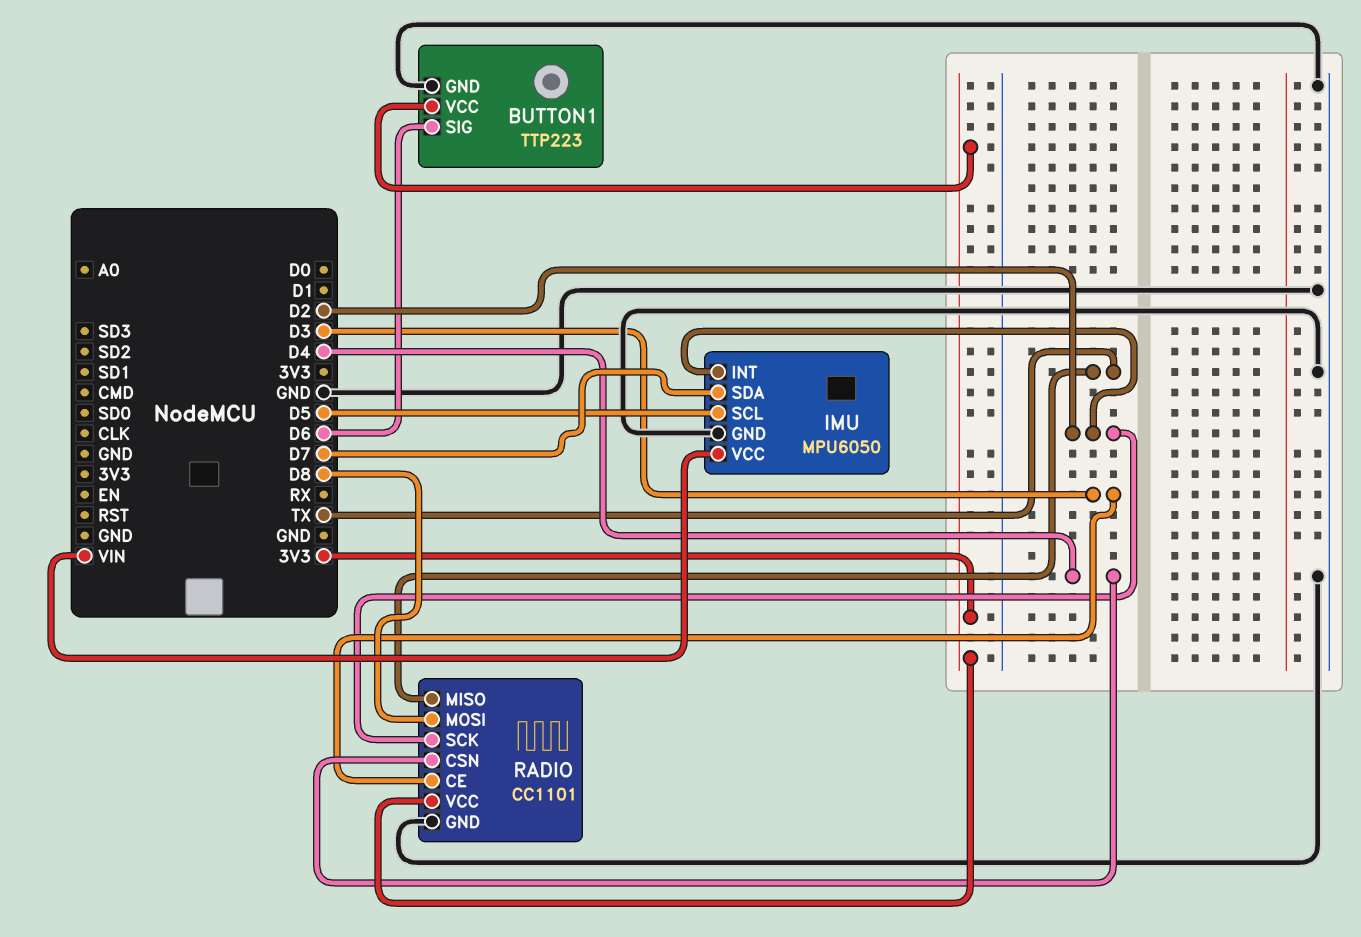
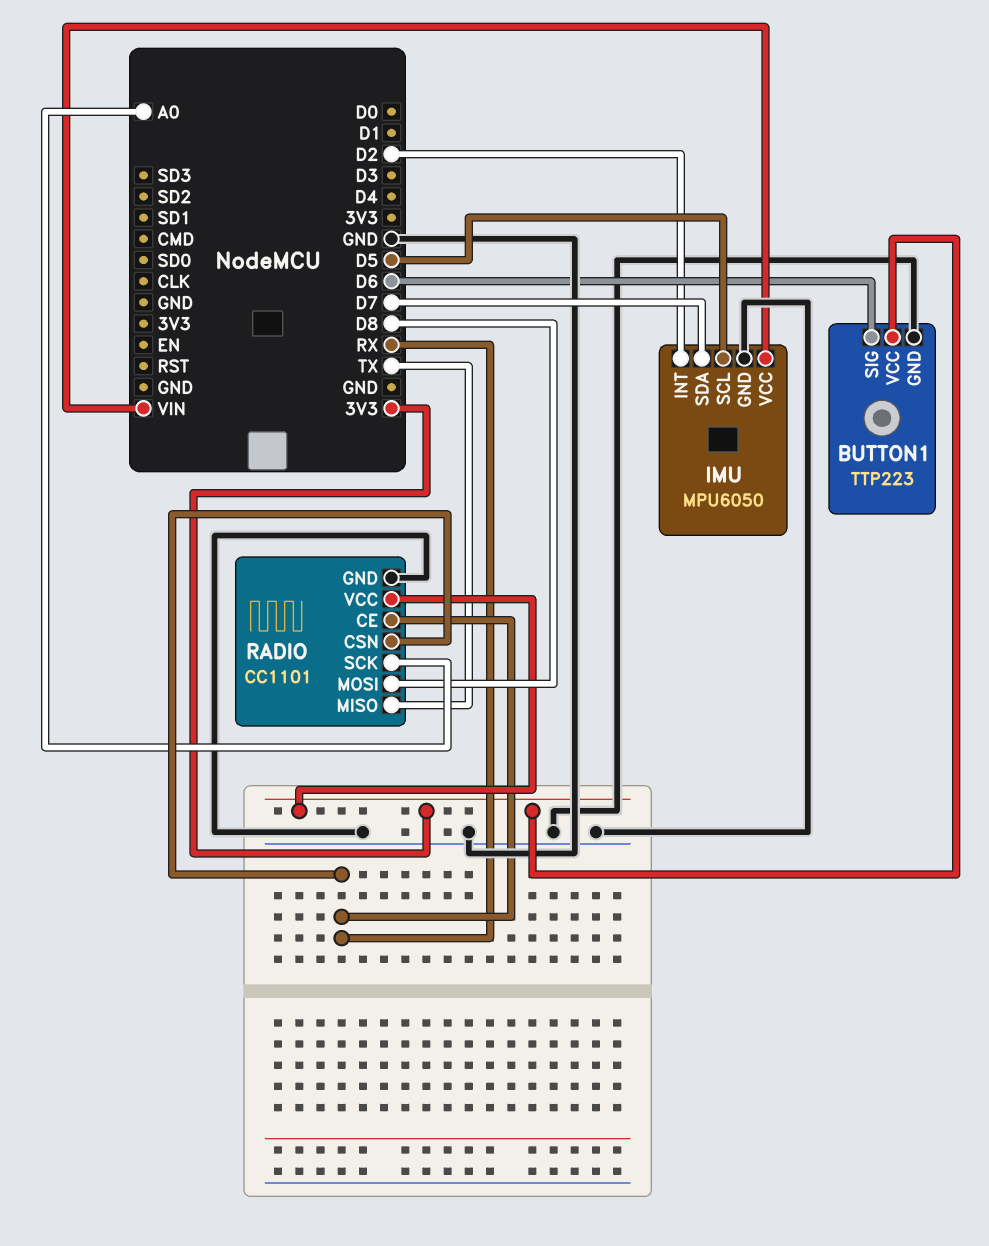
RADIO pin CE: D3 -> RX
RADIO pin CSN: D4 -> RX
RADIO pin SCK: D2 -> A0

